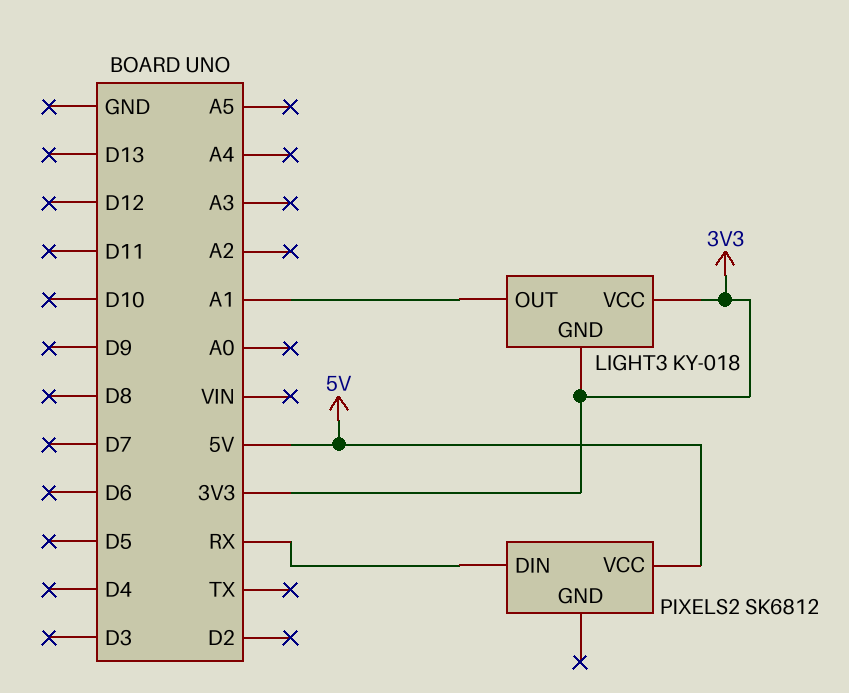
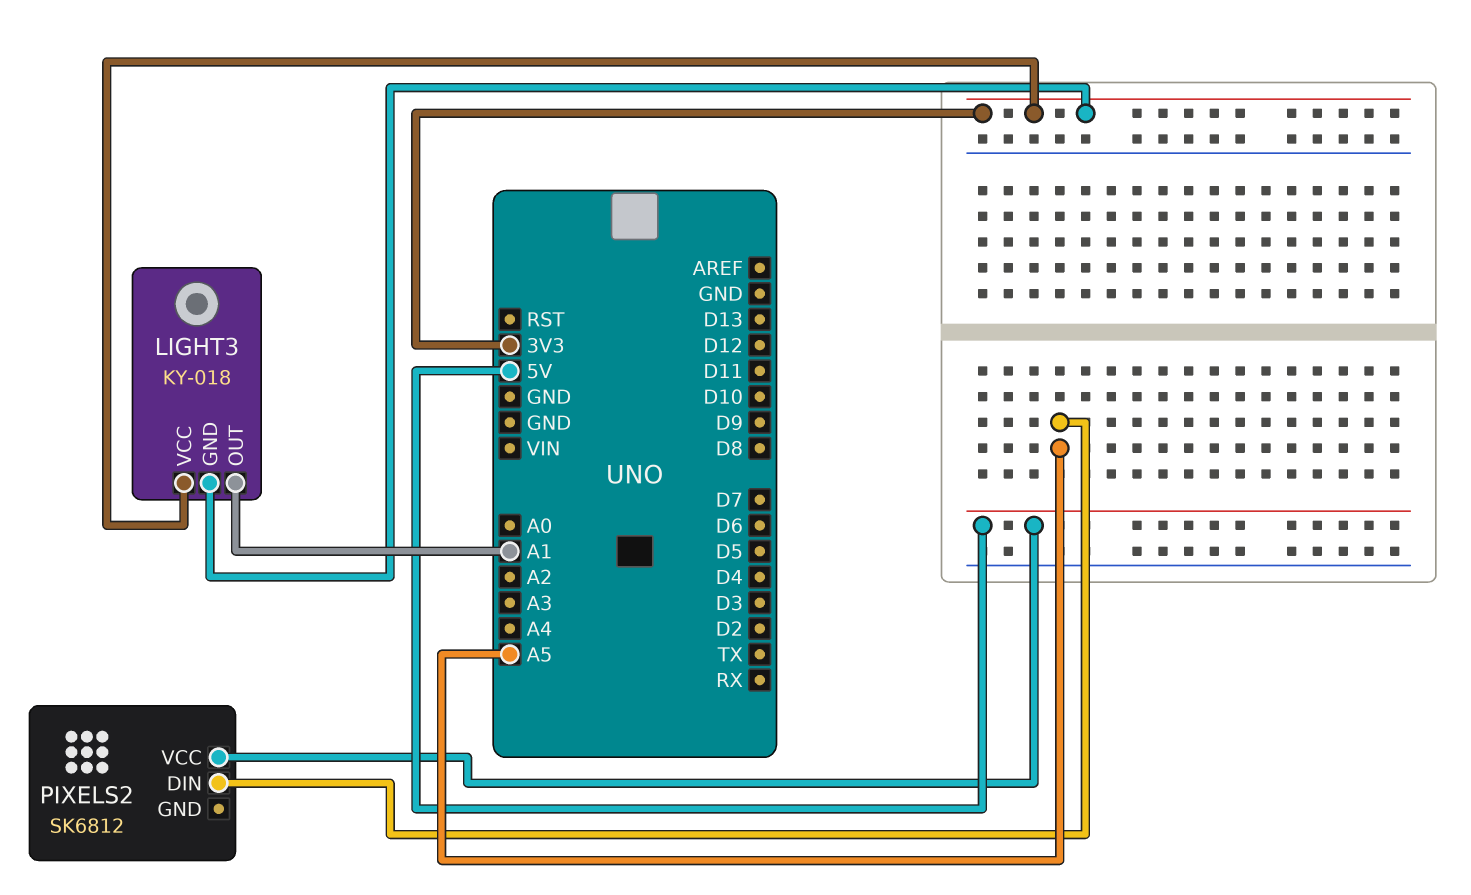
PIXELS2 pin DIN: RX -> A5

